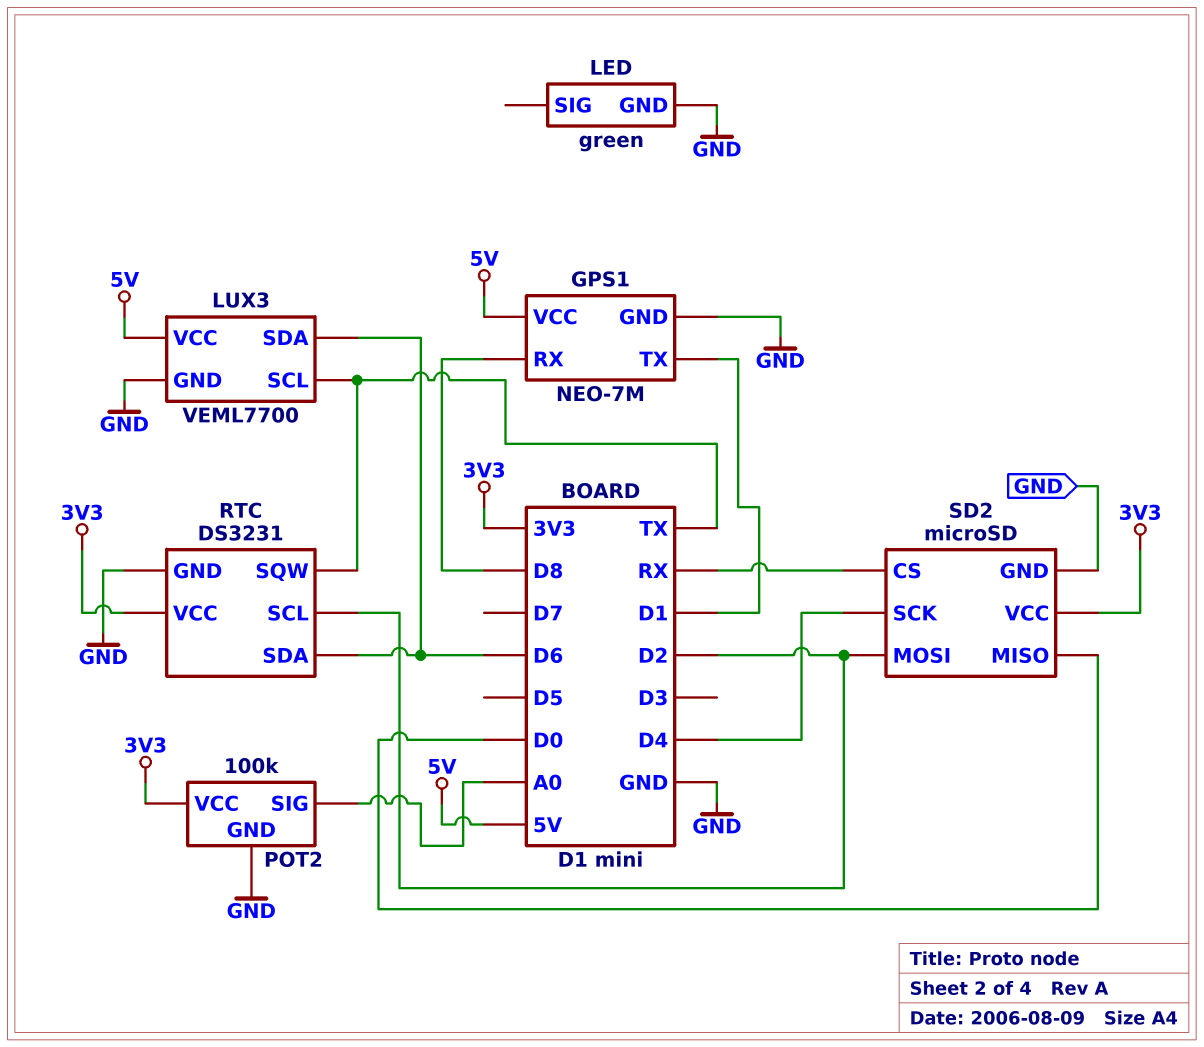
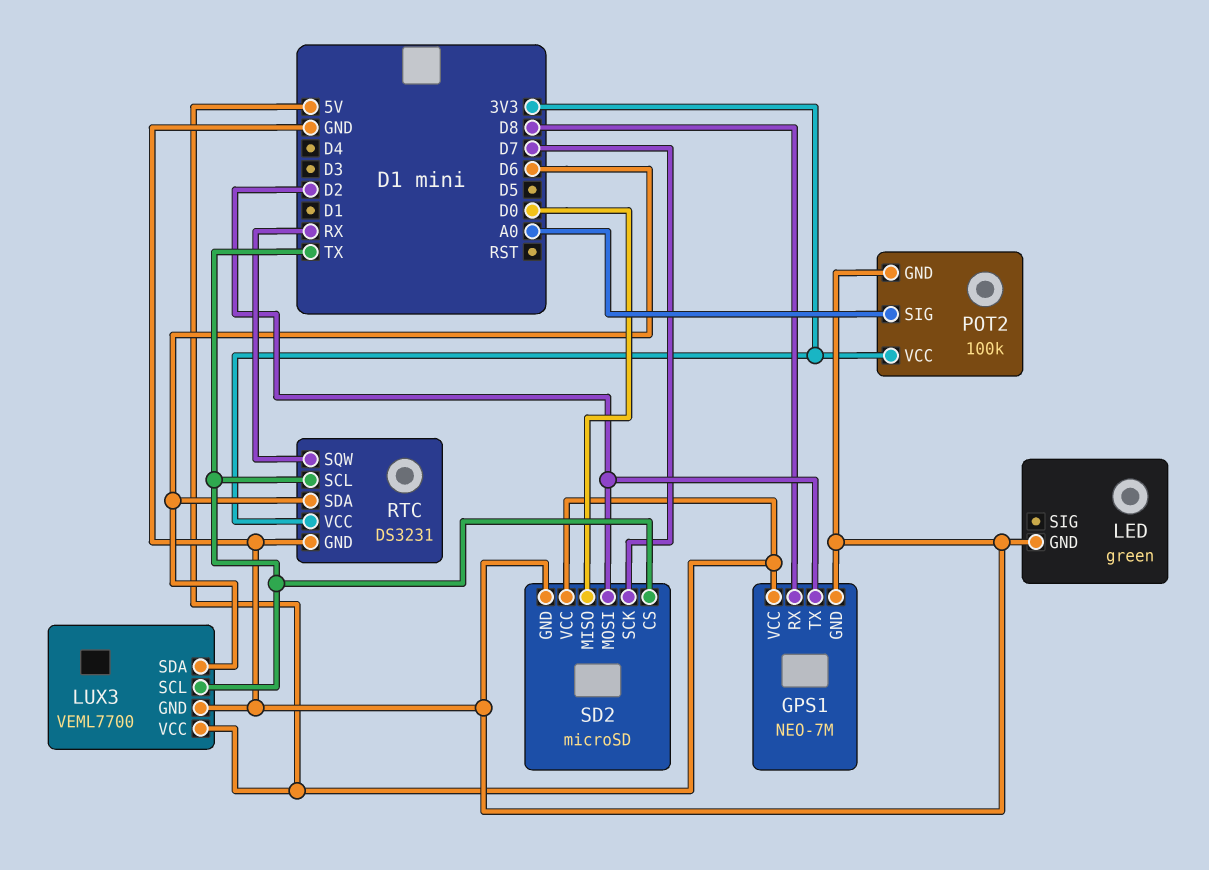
GPS1 pin TX: D1 -> D2
RTC pin SCL: D2 -> TX
RTC pin SQW: TX -> RX
SD2 pin CS: RX -> TX
SD2 pin SCK: D4 -> D7
SD2 pin VCC: 3V3 -> 5V

